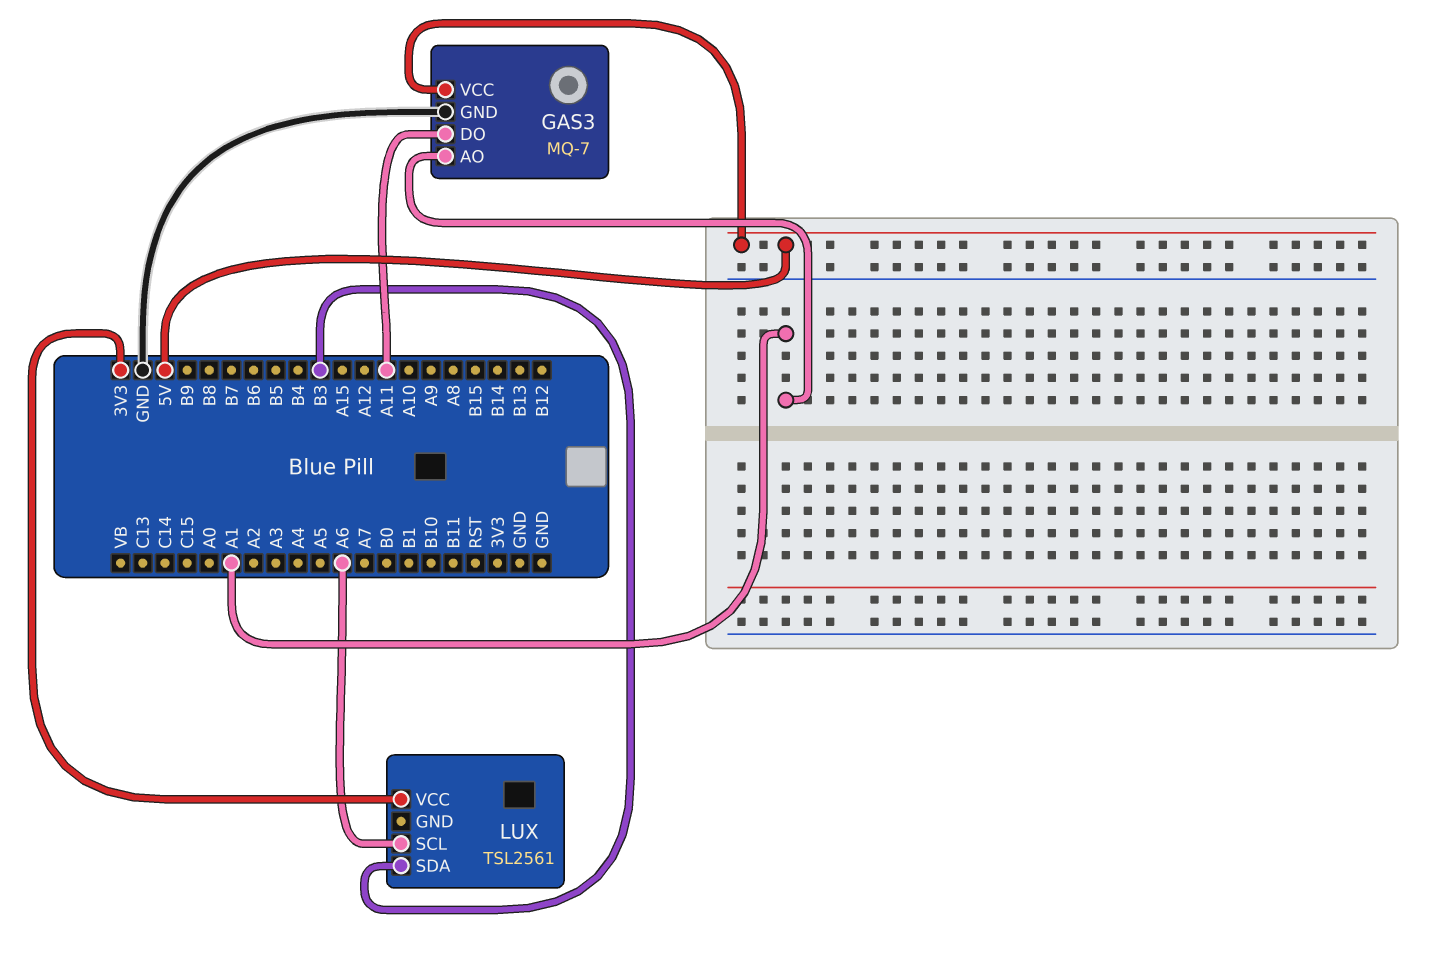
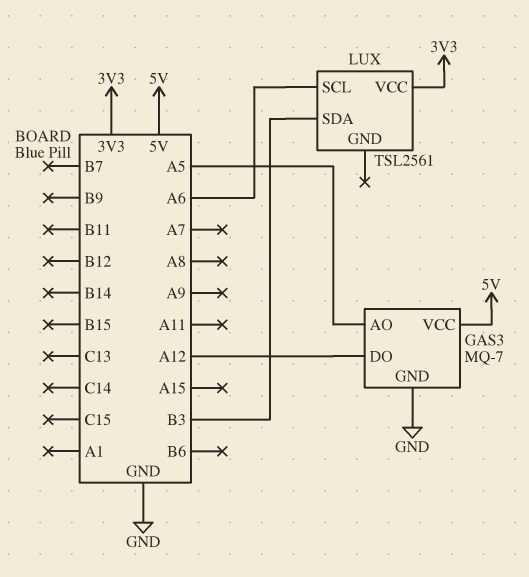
GAS3 pin AO: A1 -> A5
GAS3 pin DO: A11 -> A12

